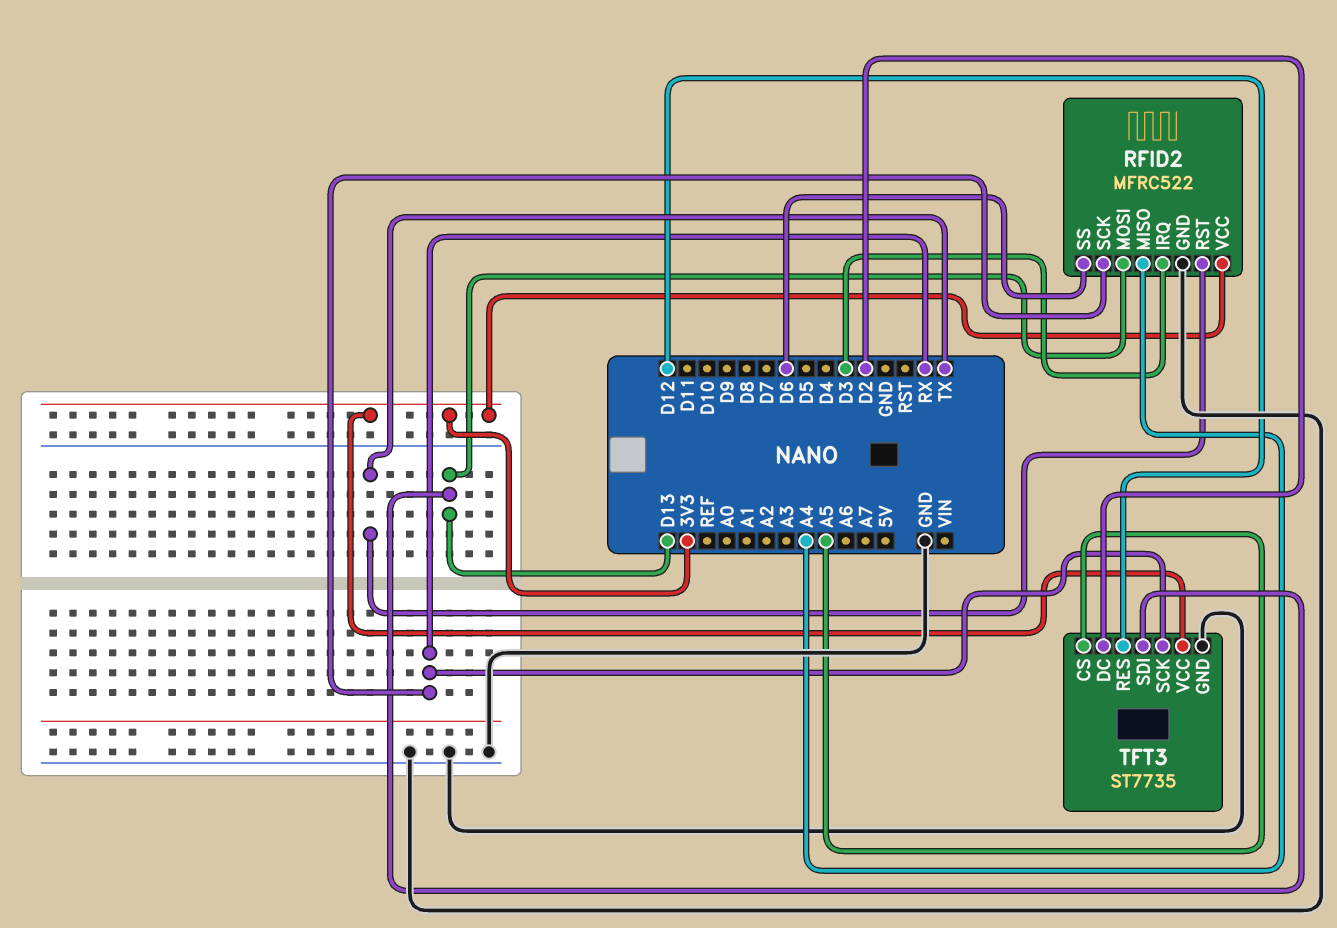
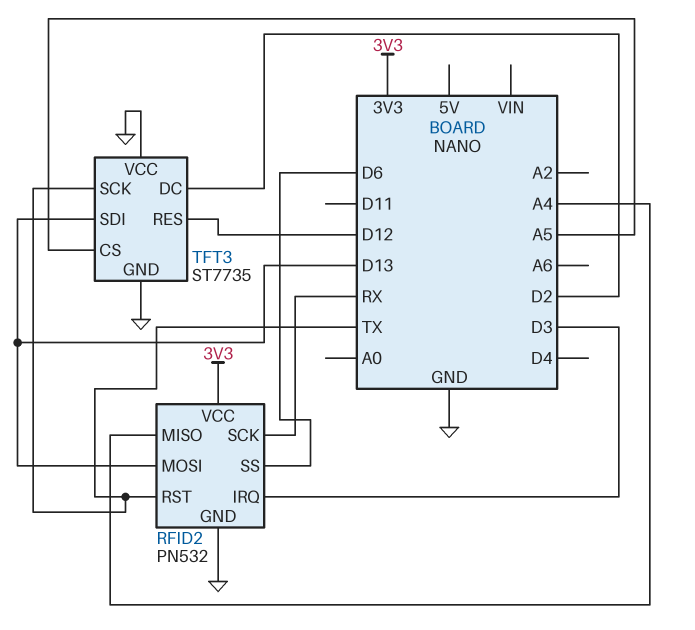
RFID2: MFRC522 -> PN532
TFT3 pin SCK: RX -> TX
TFT3 pin VCC: 3V3 -> GND

